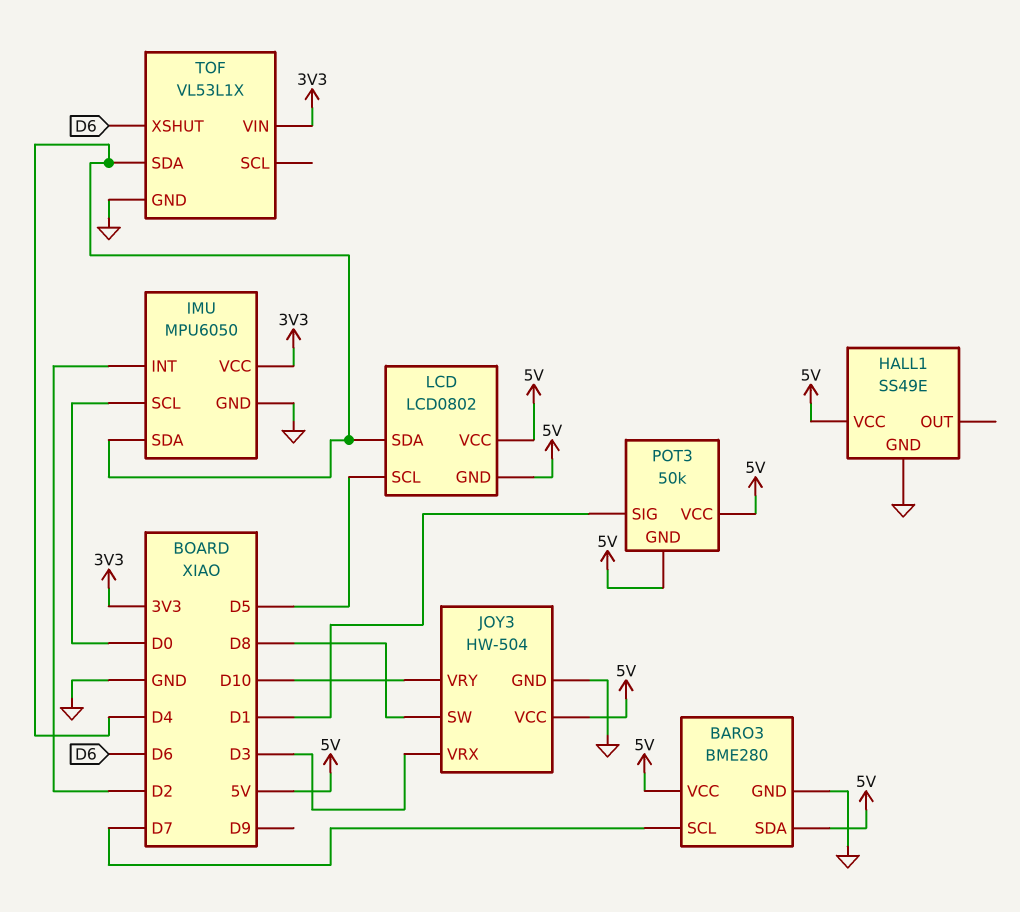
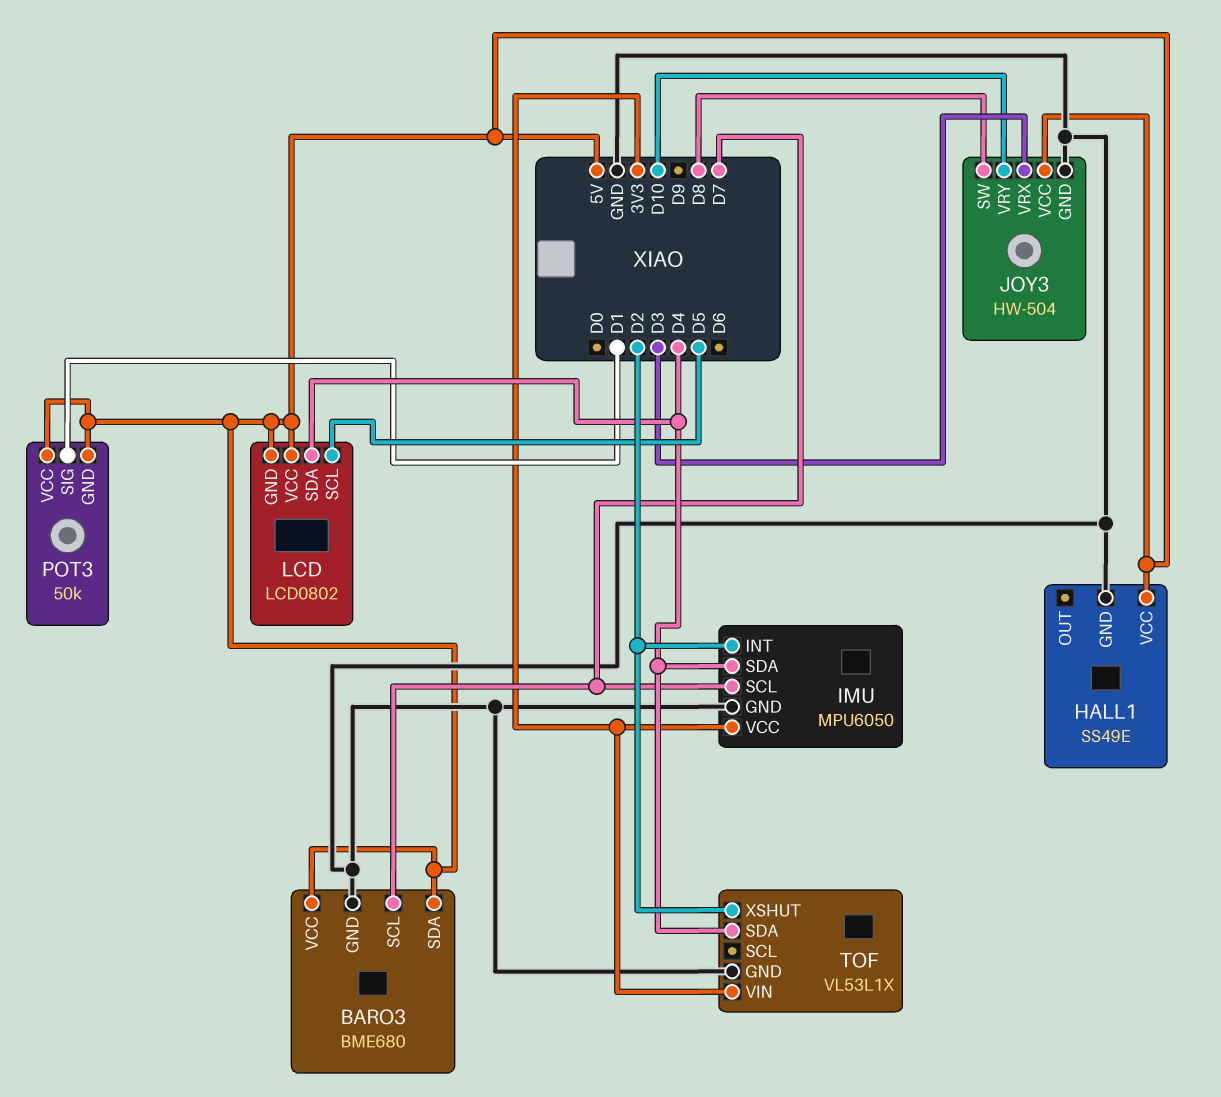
BARO3: BME280 -> BME680
IMU pin SCL: D0 -> D7
TOF pin XSHUT: D6 -> D2

